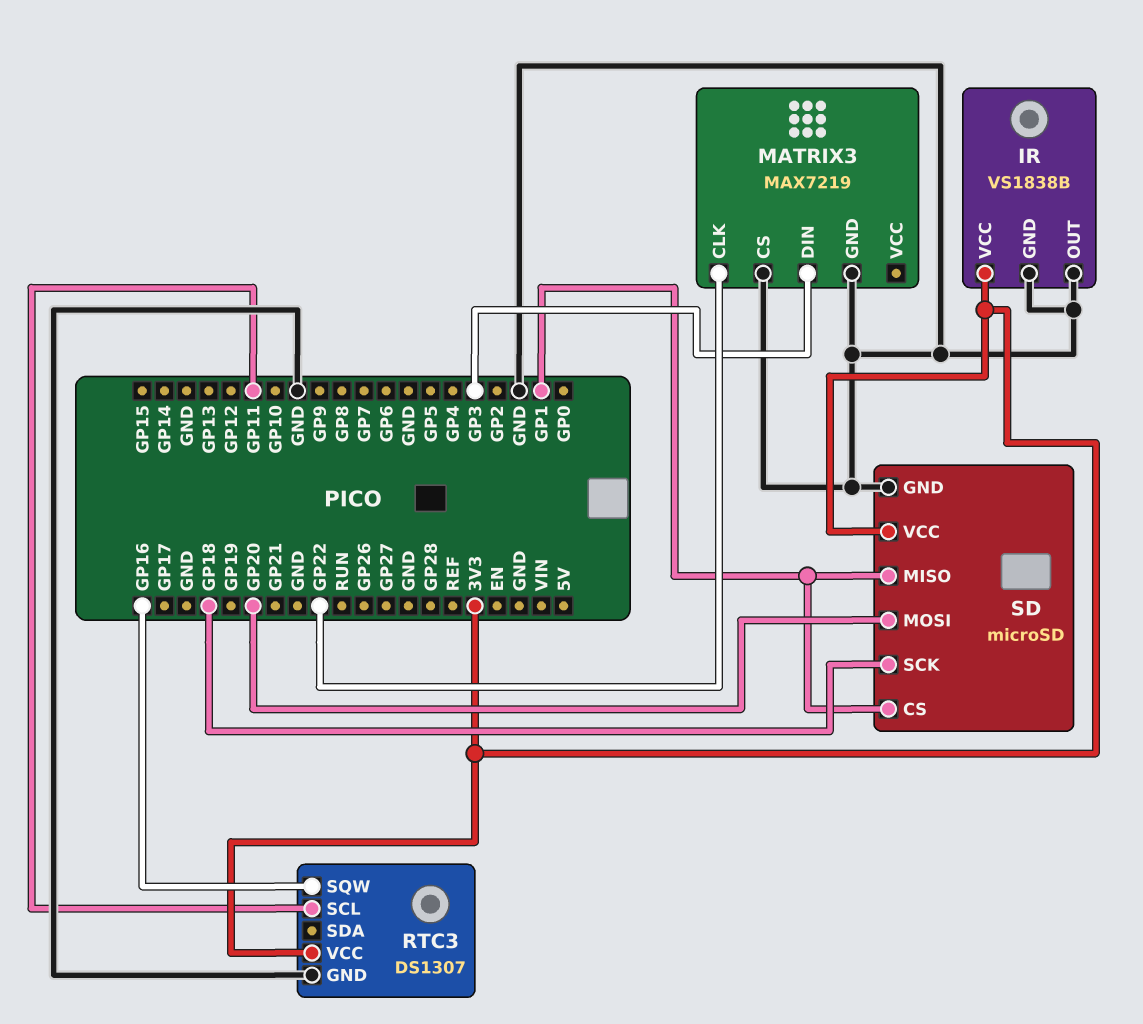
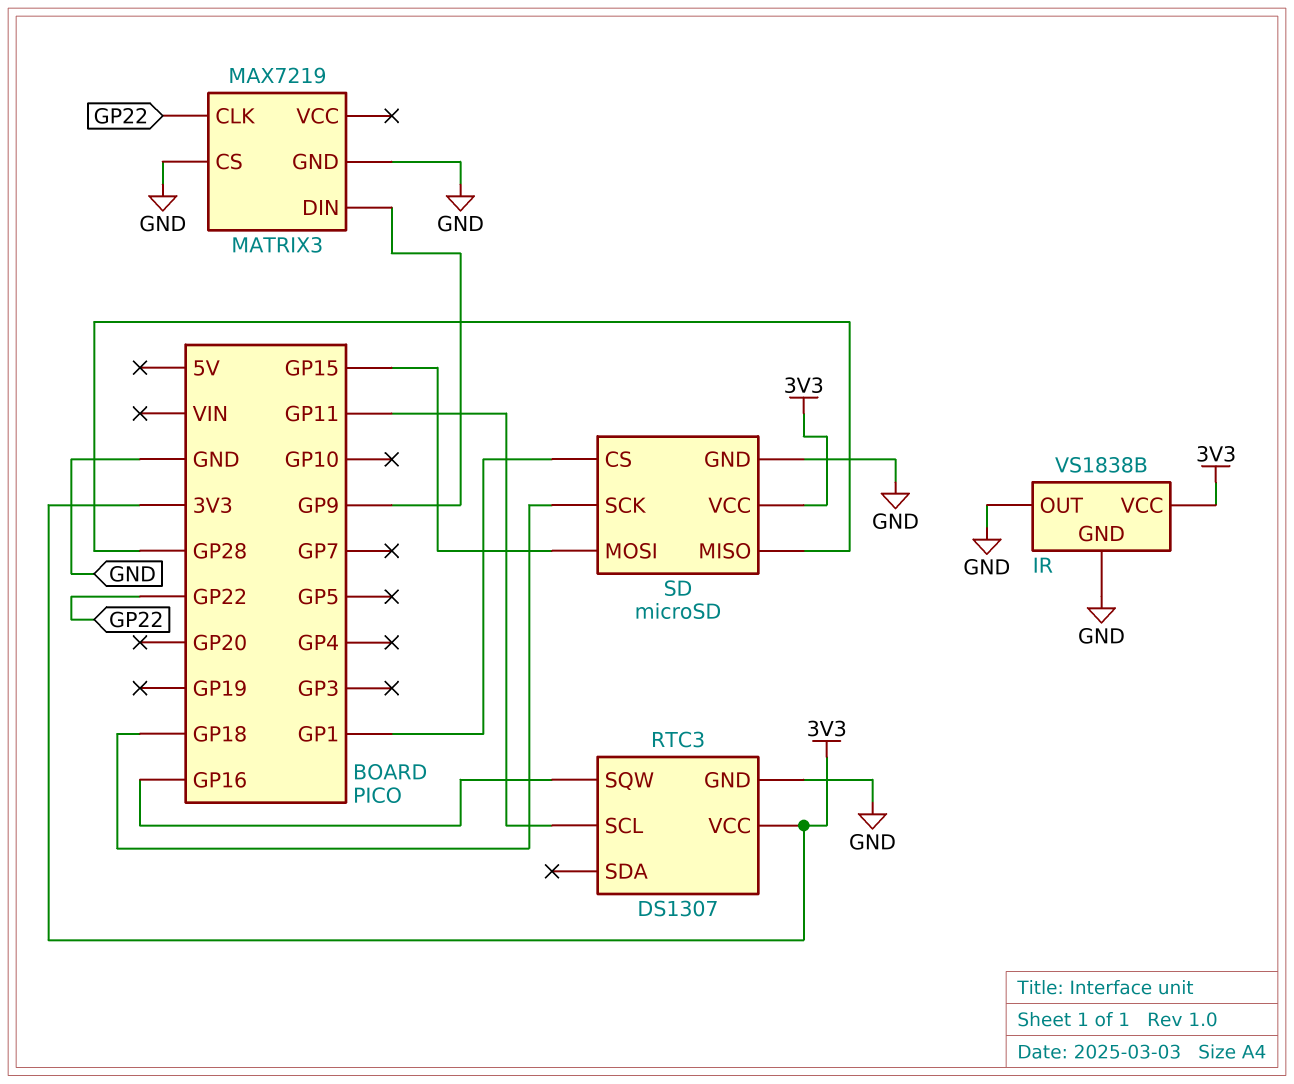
MATRIX3 pin DIN: GP3 -> GP9
SD pin MISO: GP1 -> GP28
SD pin MOSI: GP20 -> GP15

